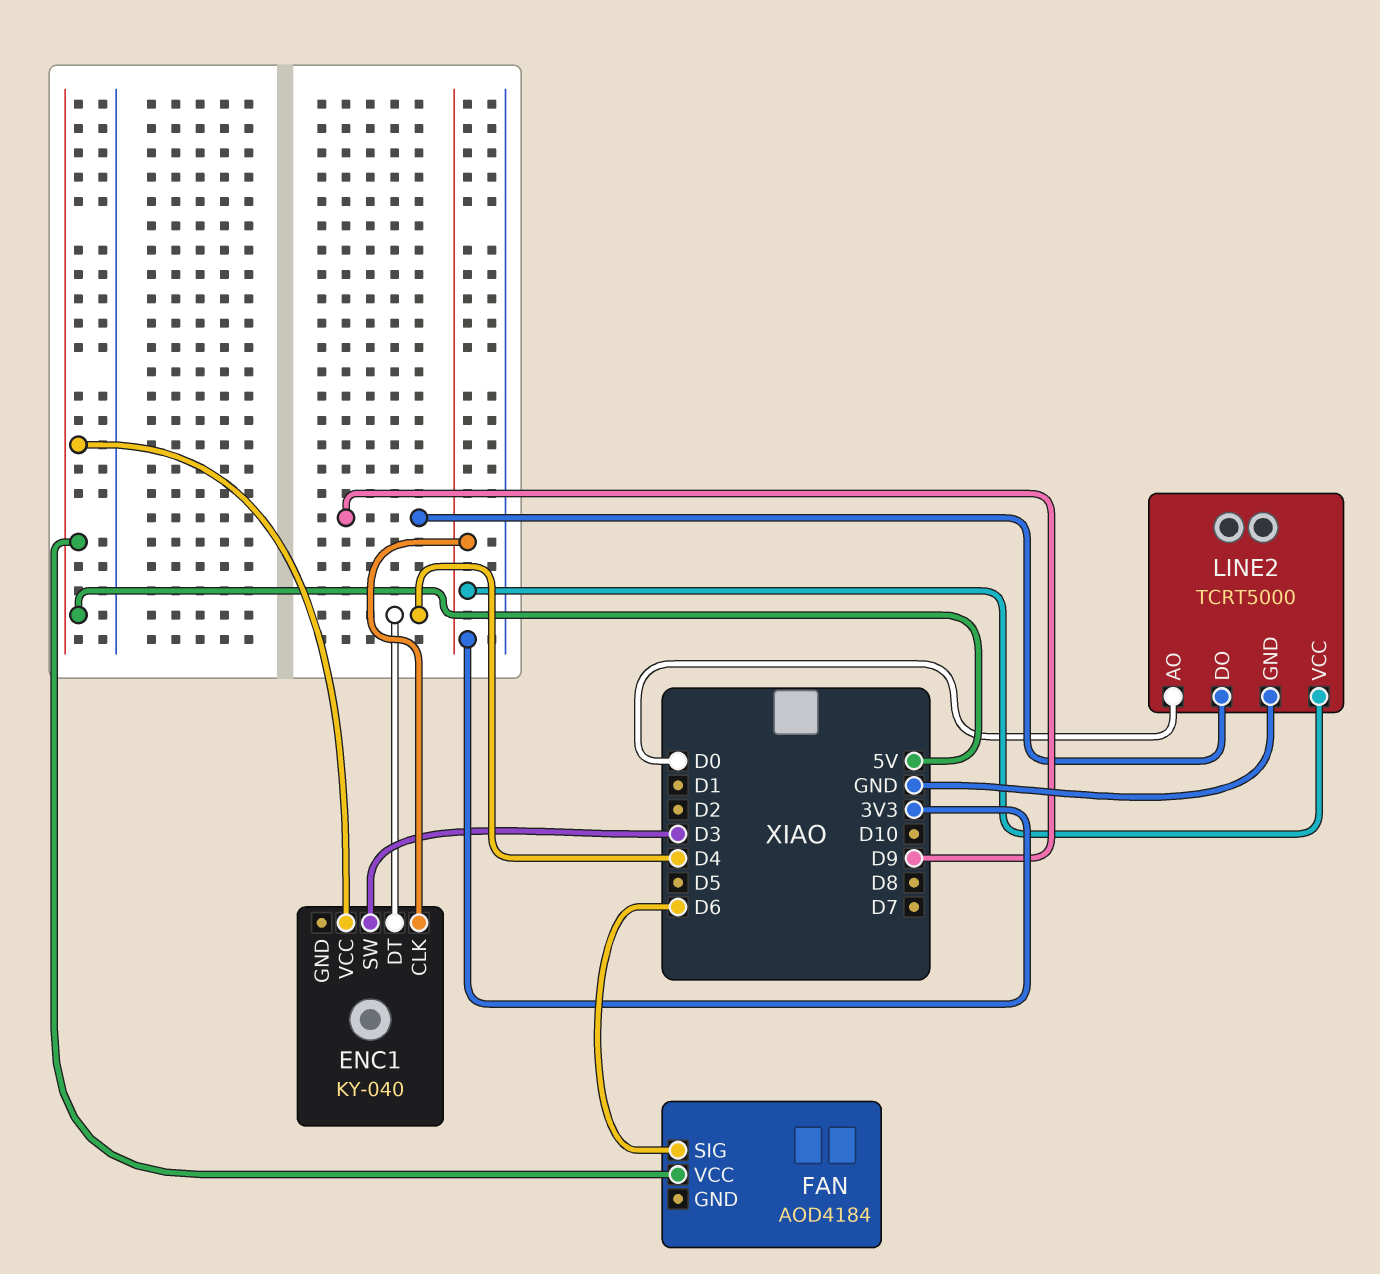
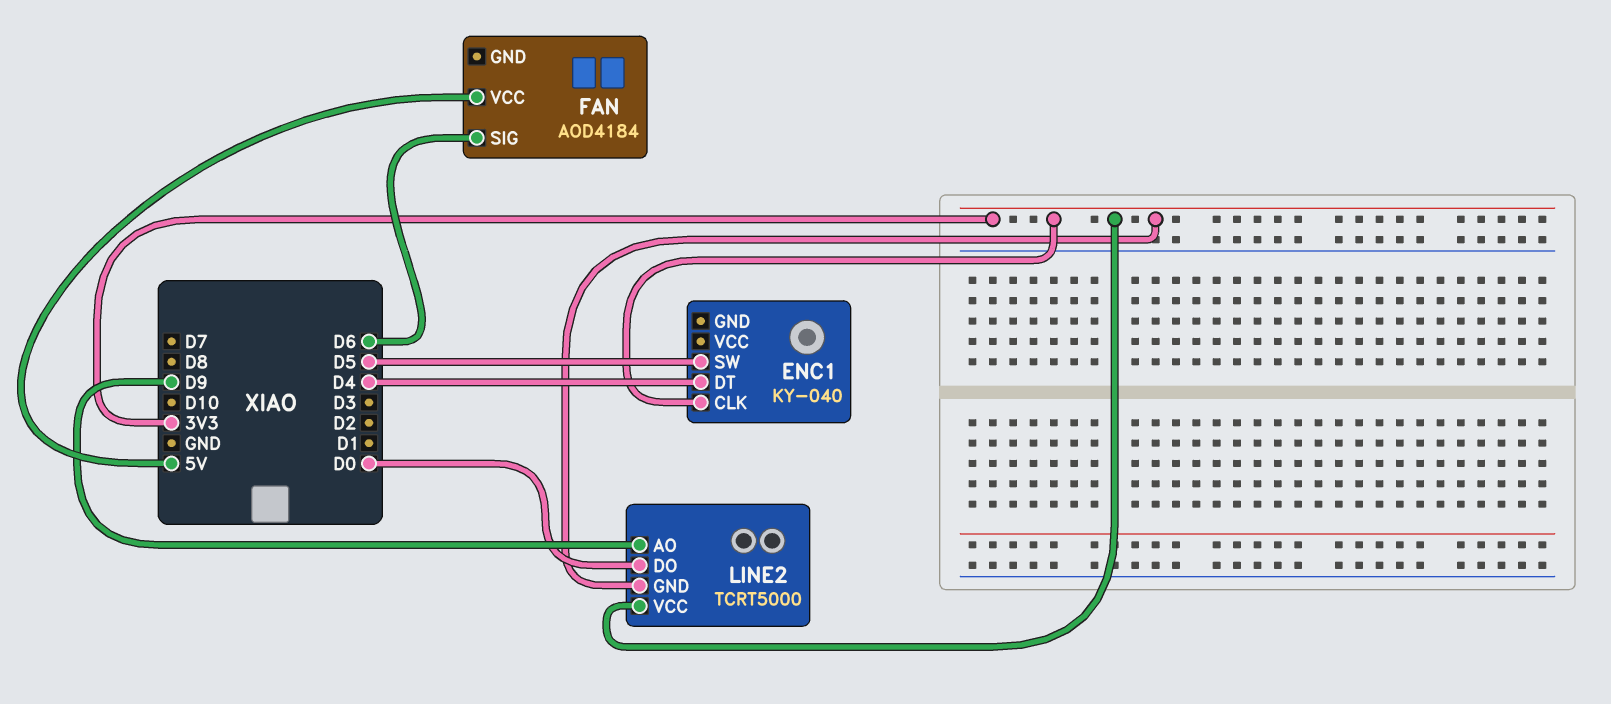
ENC1 pin SW: D3 -> D5
ENC1 pin VCC: 5V -> none
LINE2 pin AO: D0 -> D9
LINE2 pin DO: D9 -> D0
LINE2 pin GND: GND -> 3V3

